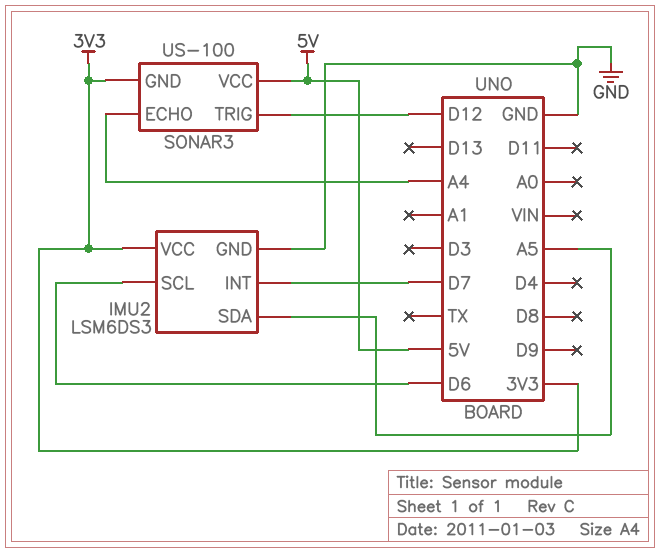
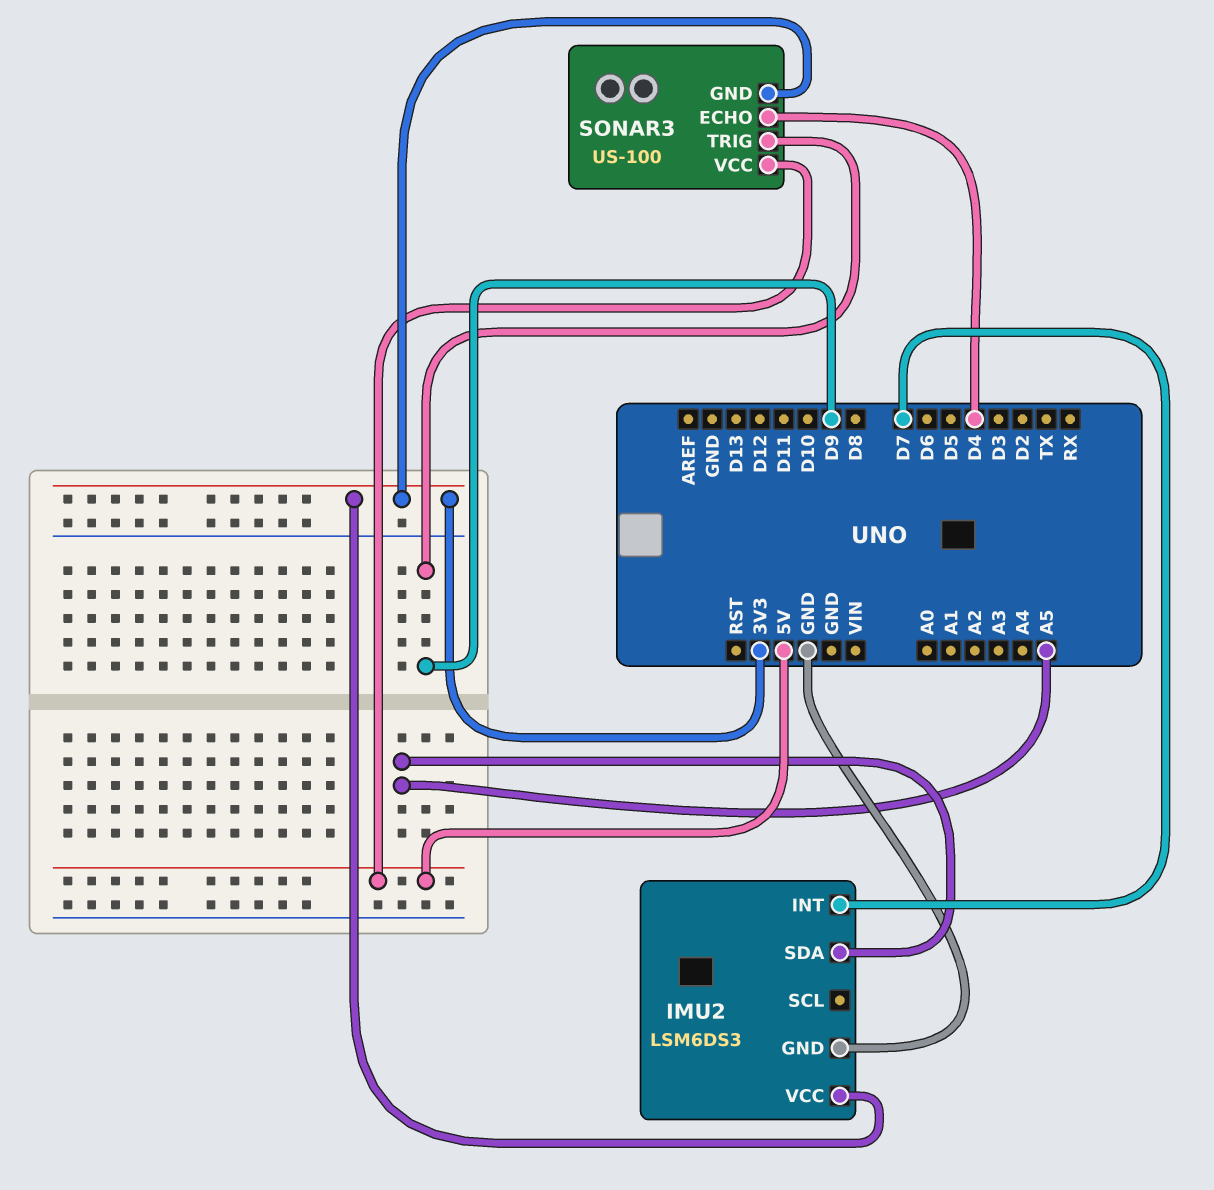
IMU2 pin SCL: D6 -> none
SONAR3 pin ECHO: A4 -> D4
SONAR3 pin TRIG: D12 -> D9

